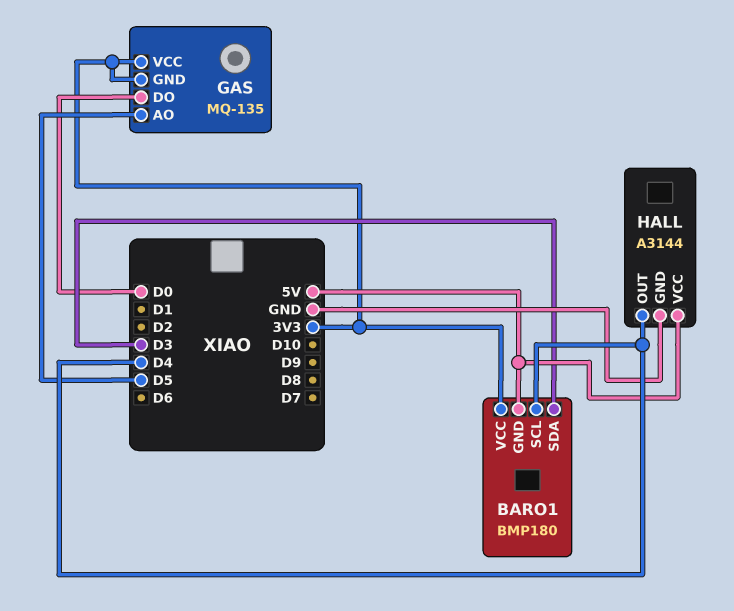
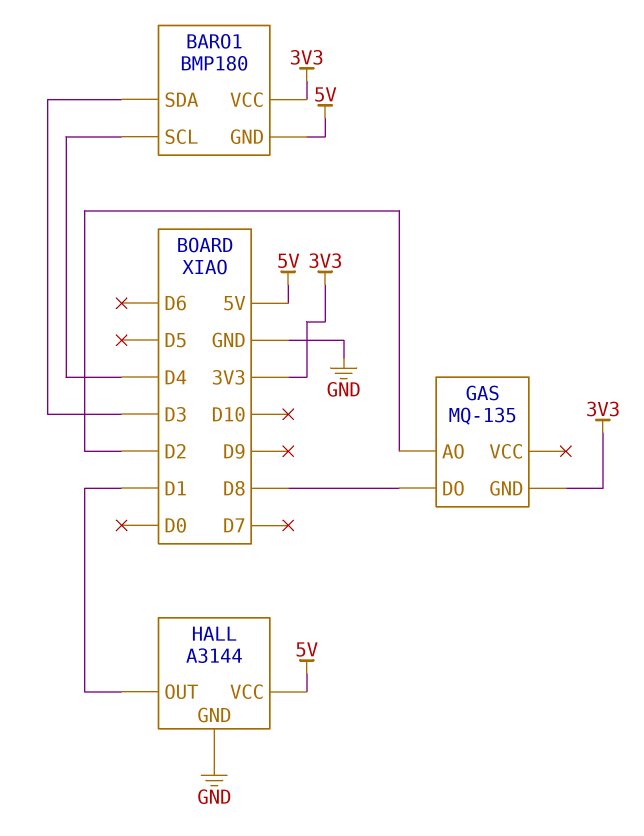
GAS pin AO: D5 -> D2
GAS pin DO: D0 -> D8
GAS pin VCC: 3V3 -> none
HALL pin OUT: D4 -> D1

